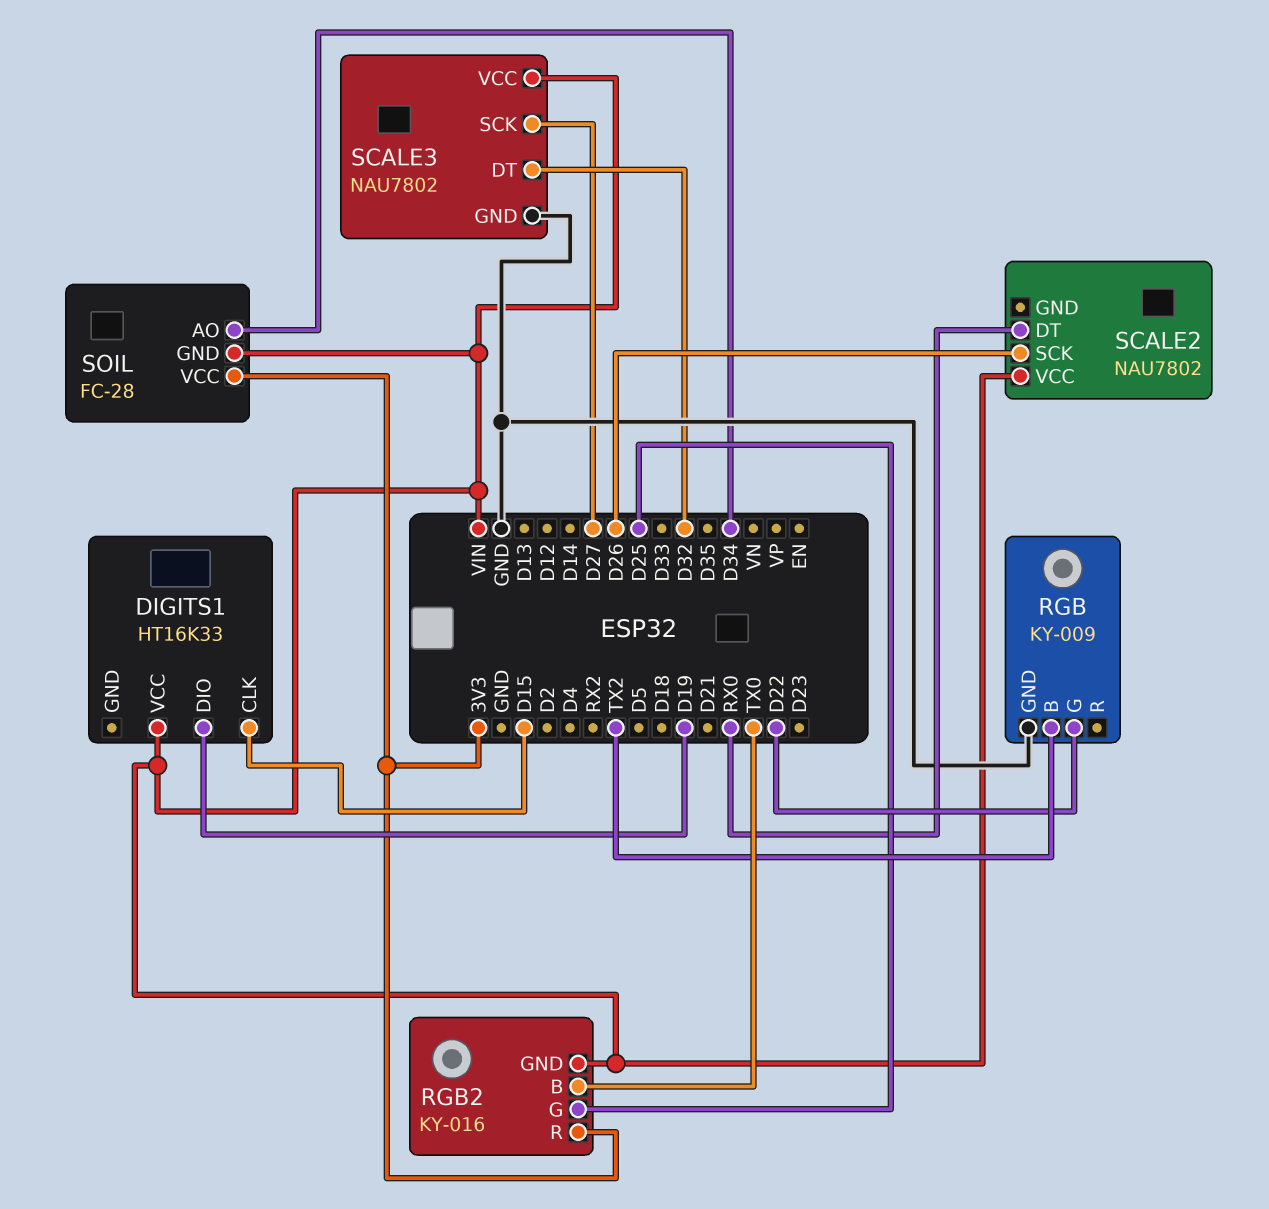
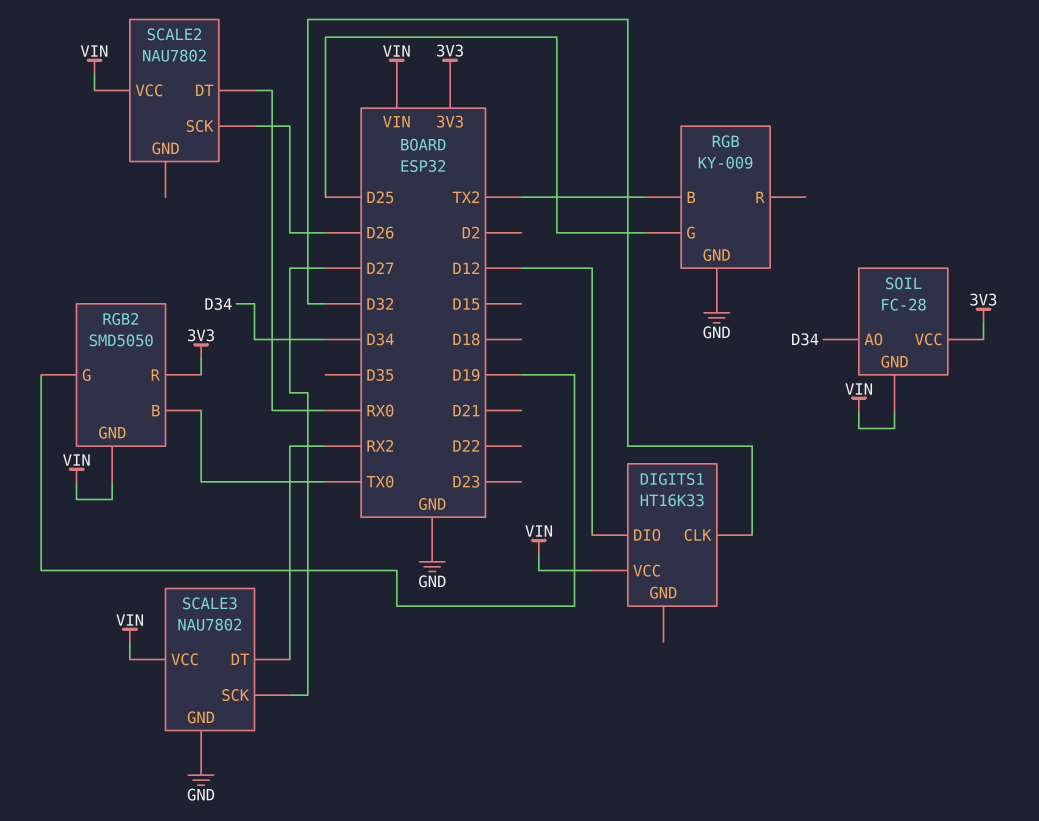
DIGITS1 pin CLK: D15 -> D32
DIGITS1 pin DIO: D19 -> D12
RGB pin G: D22 -> D25
RGB2: KY-016 -> SMD5050
RGB2 pin G: D25 -> D19
SCALE3 pin DT: D32 -> RX2

